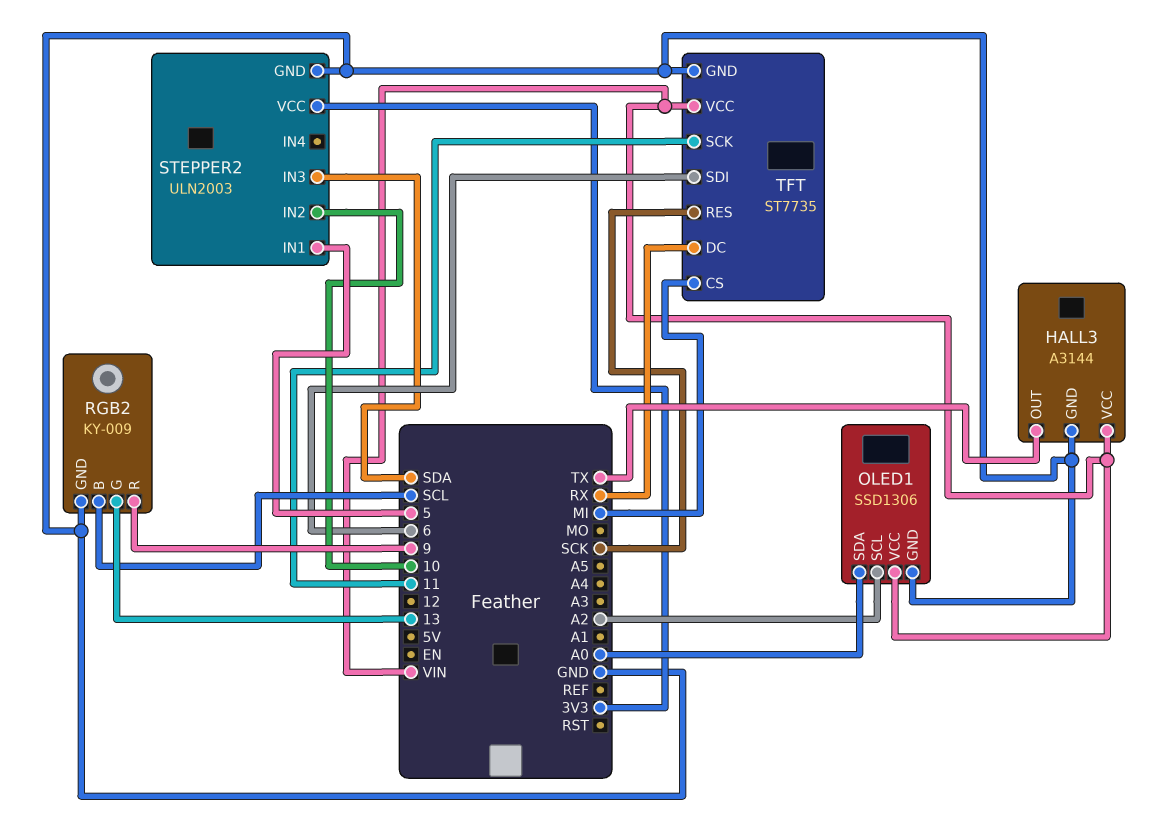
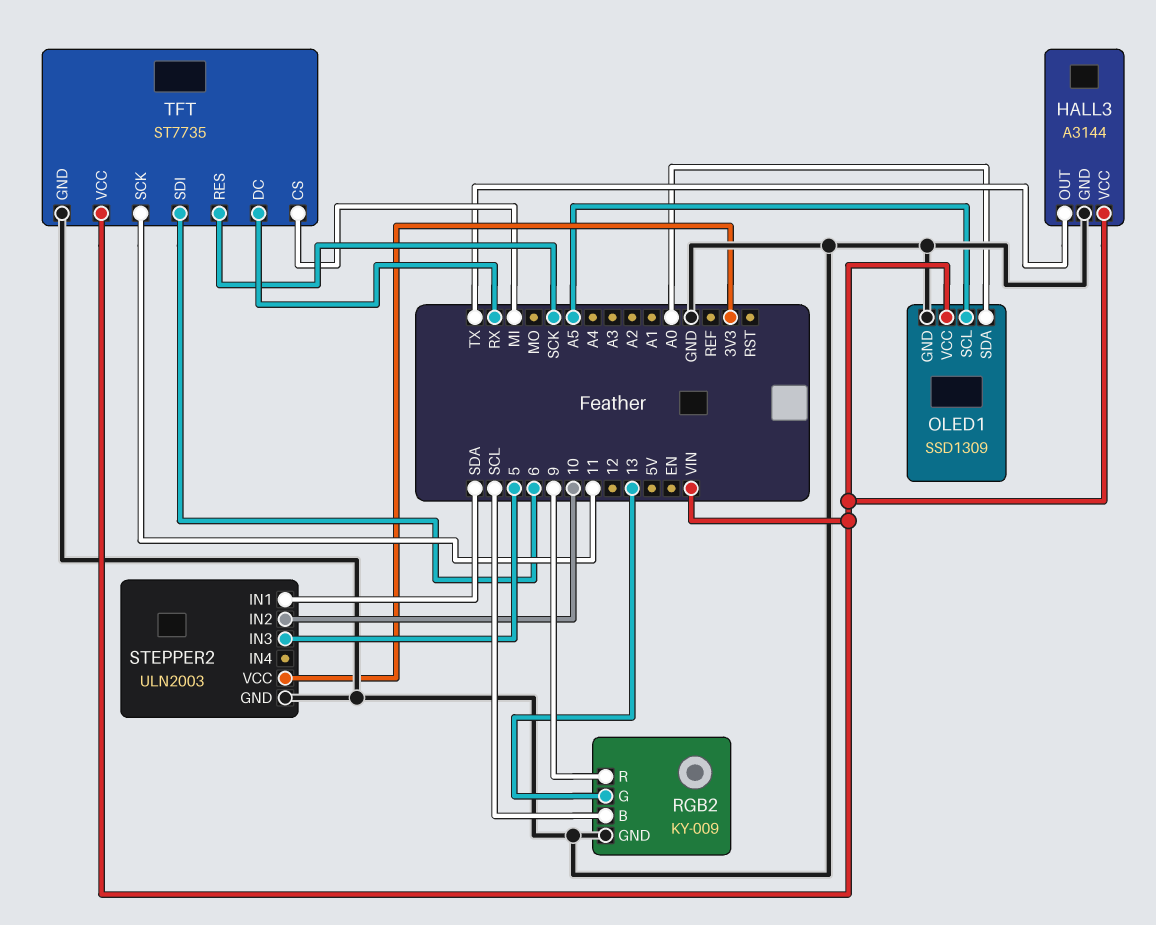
OLED1: SSD1306 -> SSD1309
OLED1 pin SCL: A2 -> A5
STEPPER2 pin IN1: 5 -> SDA
STEPPER2 pin IN3: SDA -> 5

